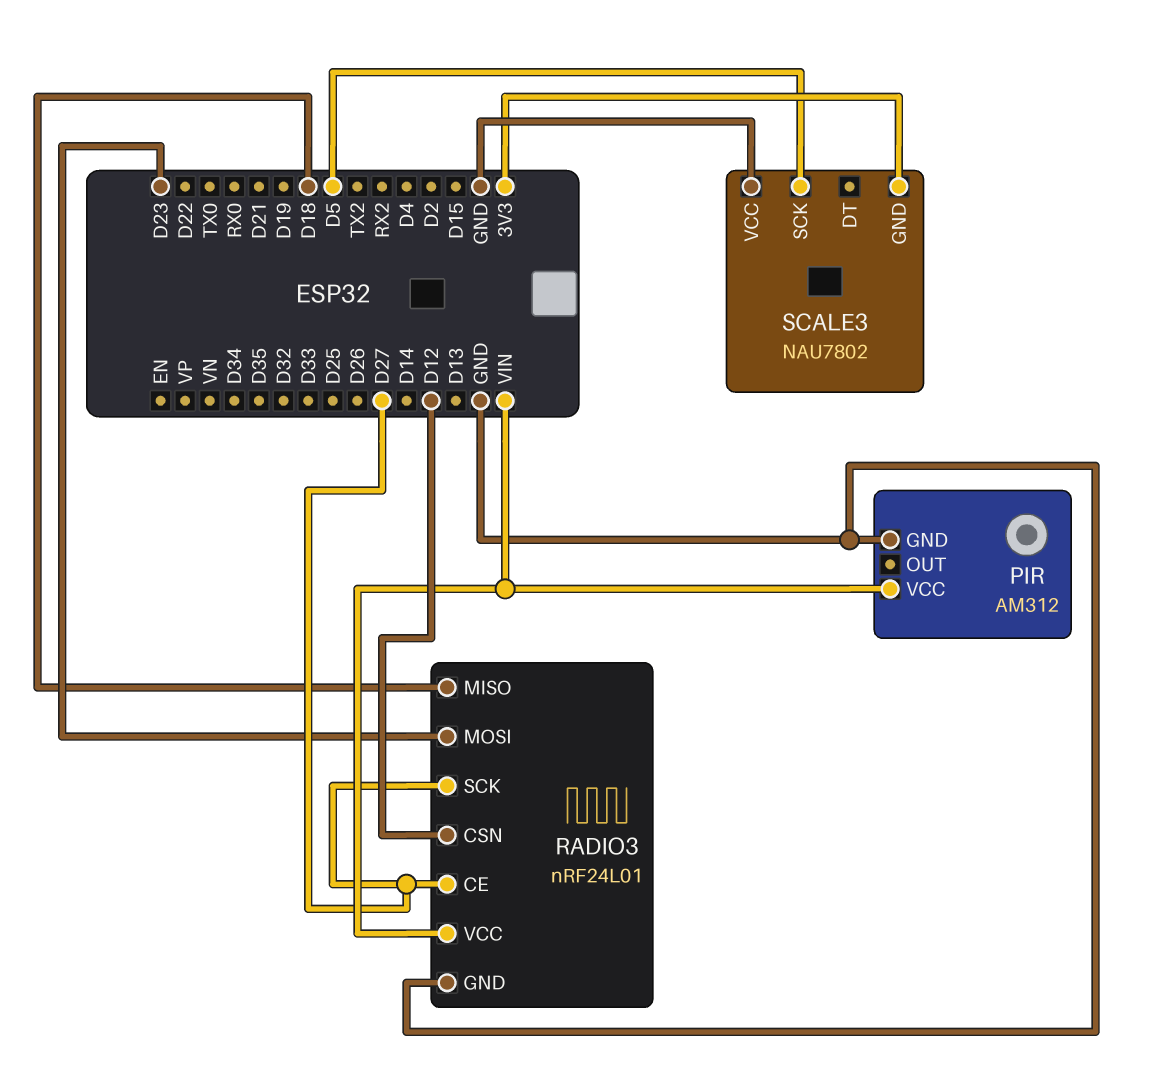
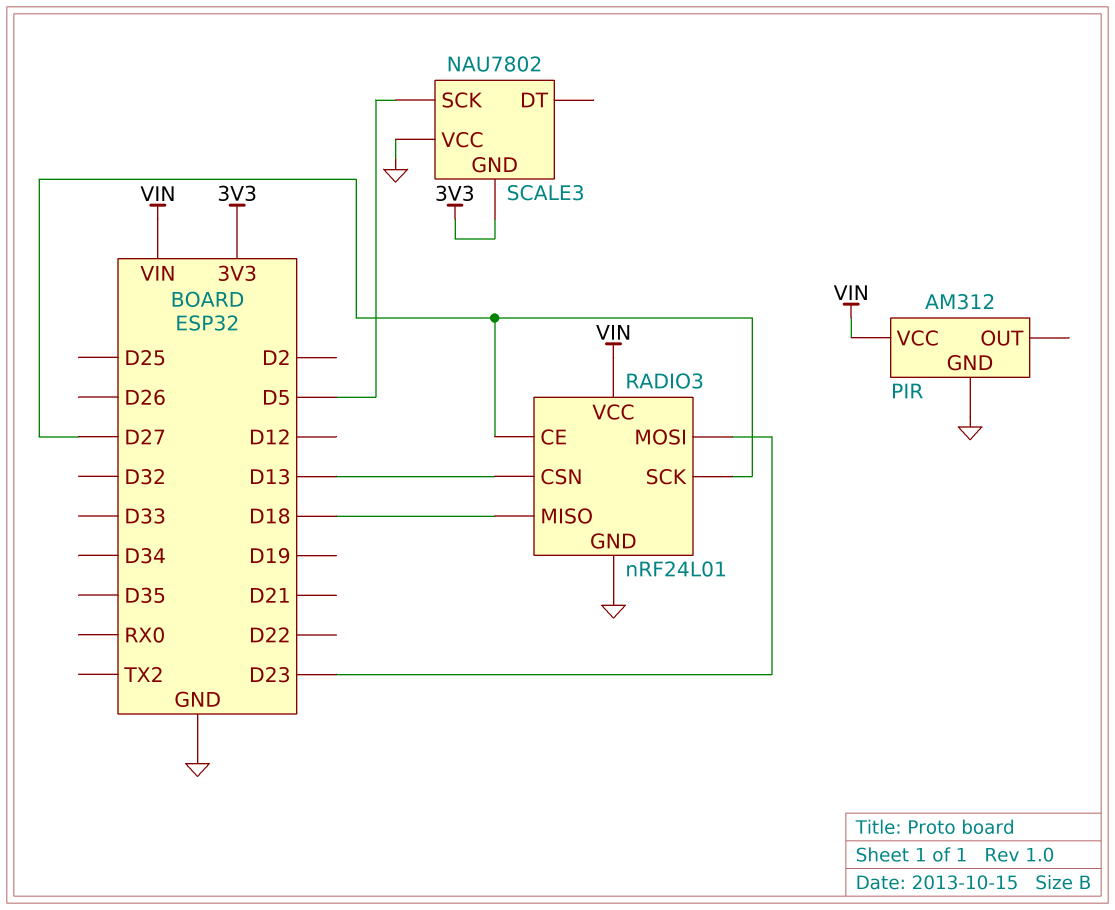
RADIO3 pin CSN: D12 -> D13

